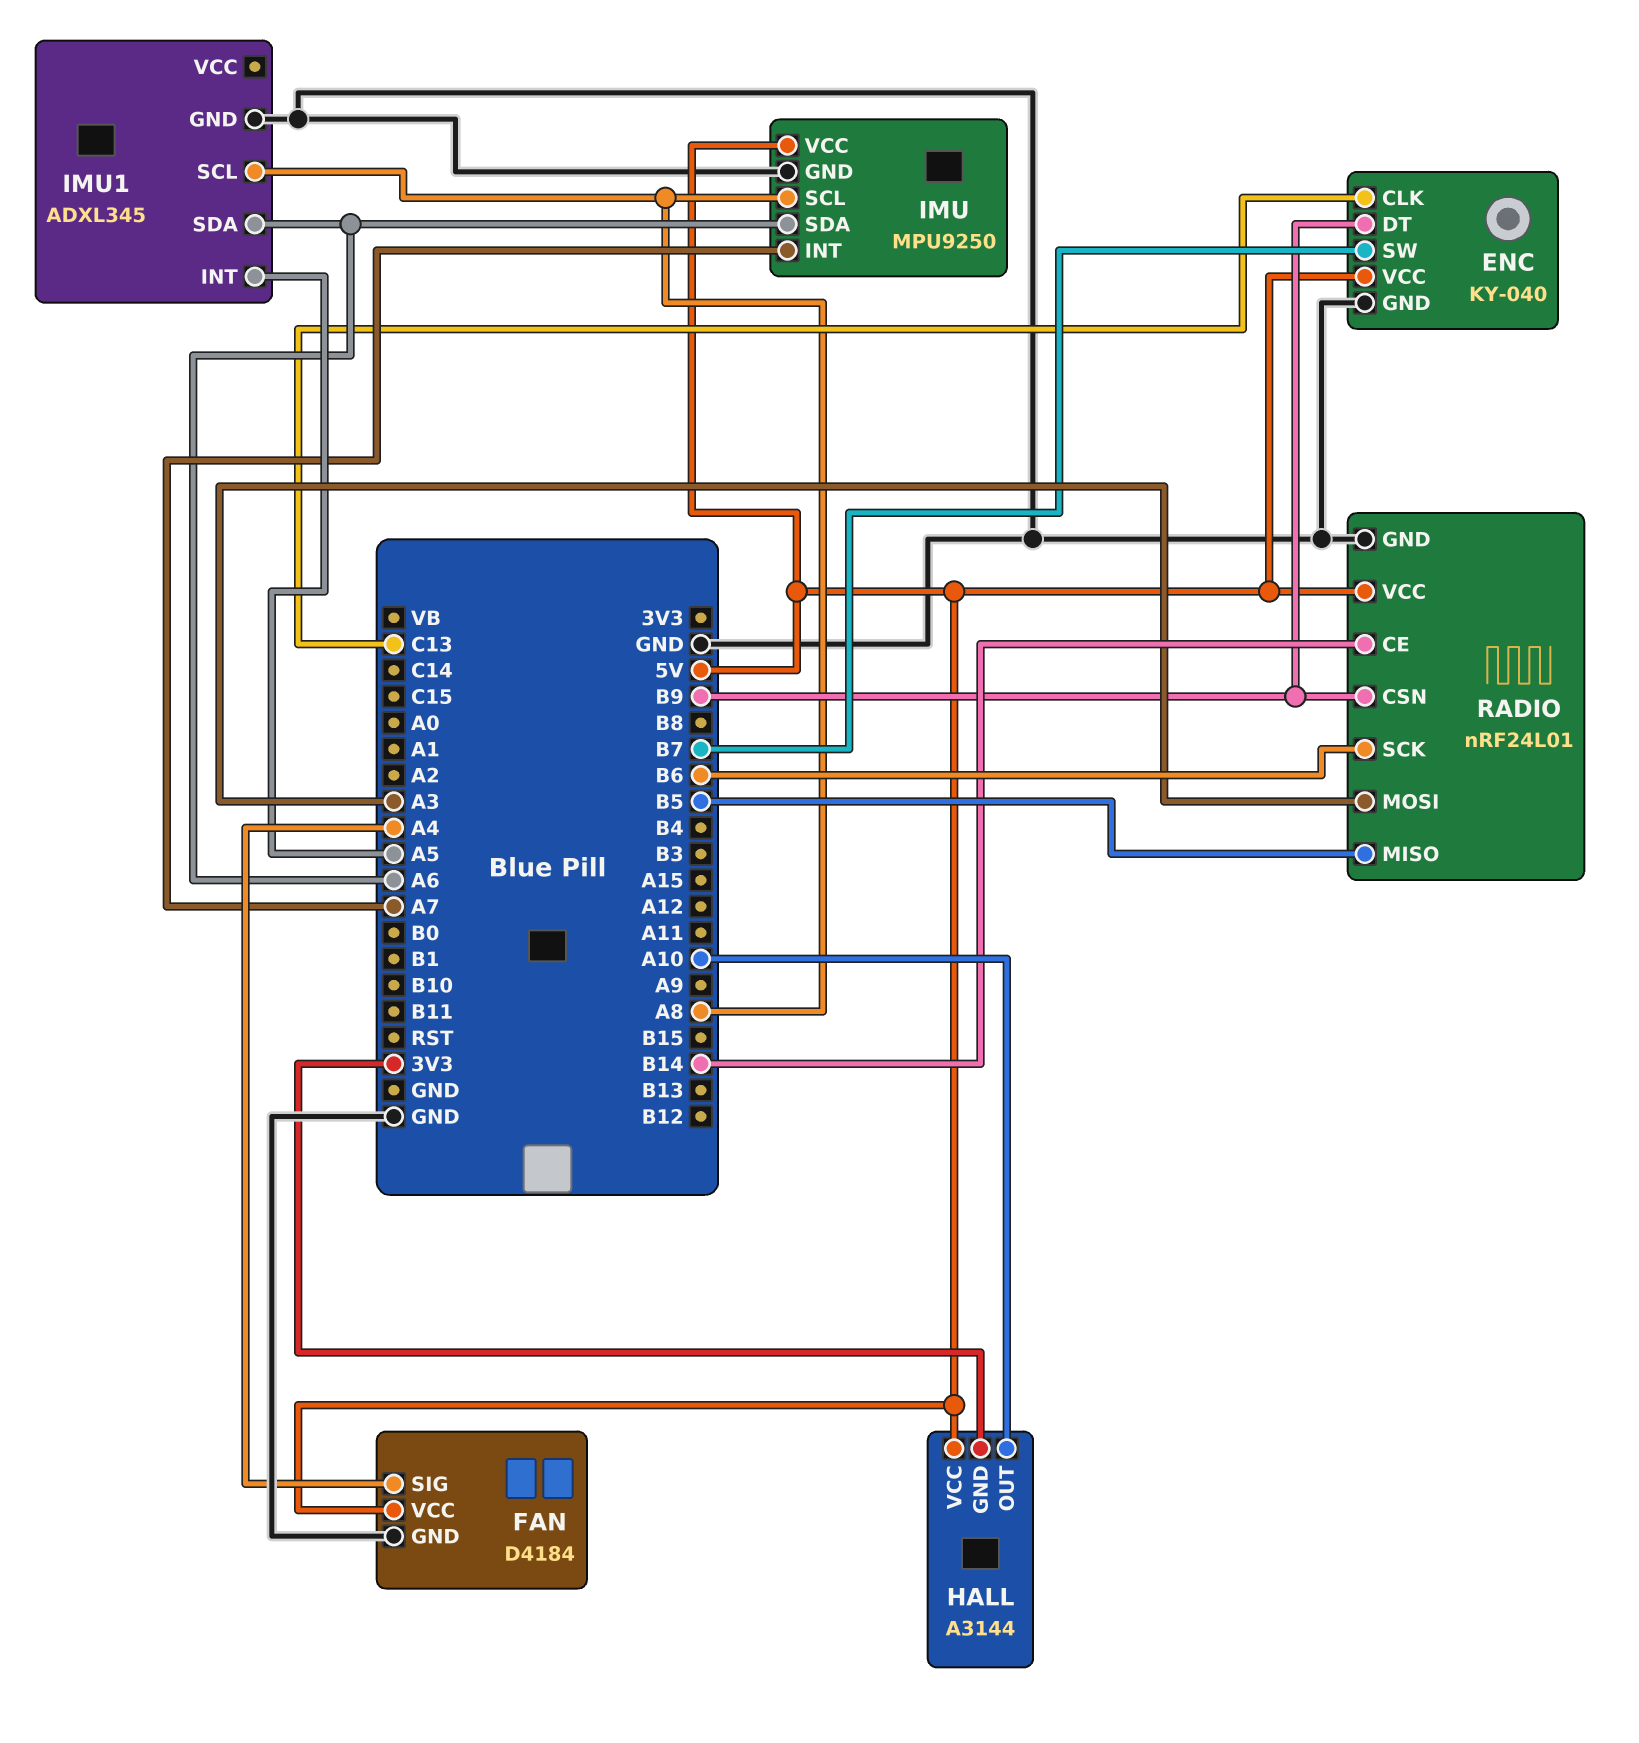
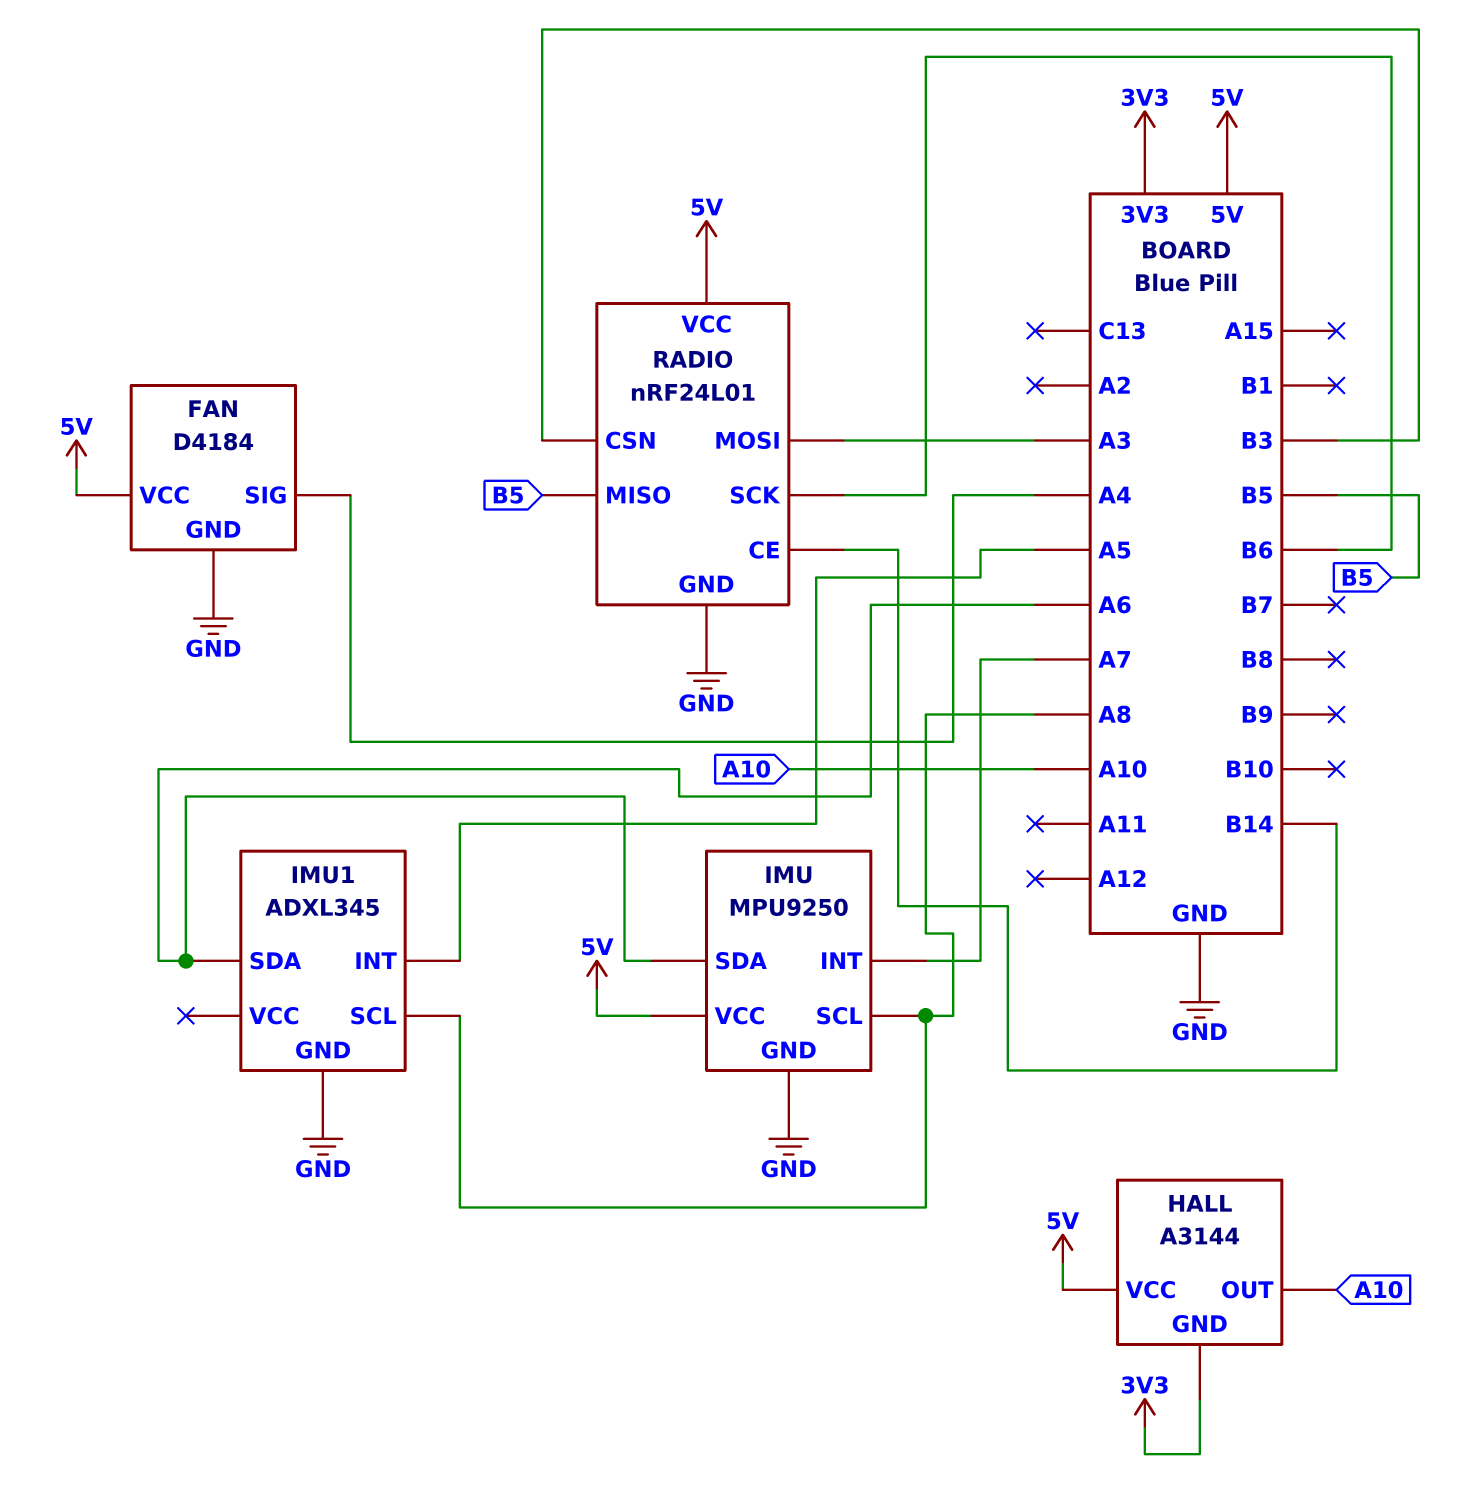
ENC: KY-040 -> none
ENC pin CLK: C13 -> none
ENC pin DT: B9 -> none
ENC pin GND: GND -> none
ENC pin SW: B7 -> none
ENC pin VCC: 5V -> none
RADIO pin CSN: B9 -> B3

